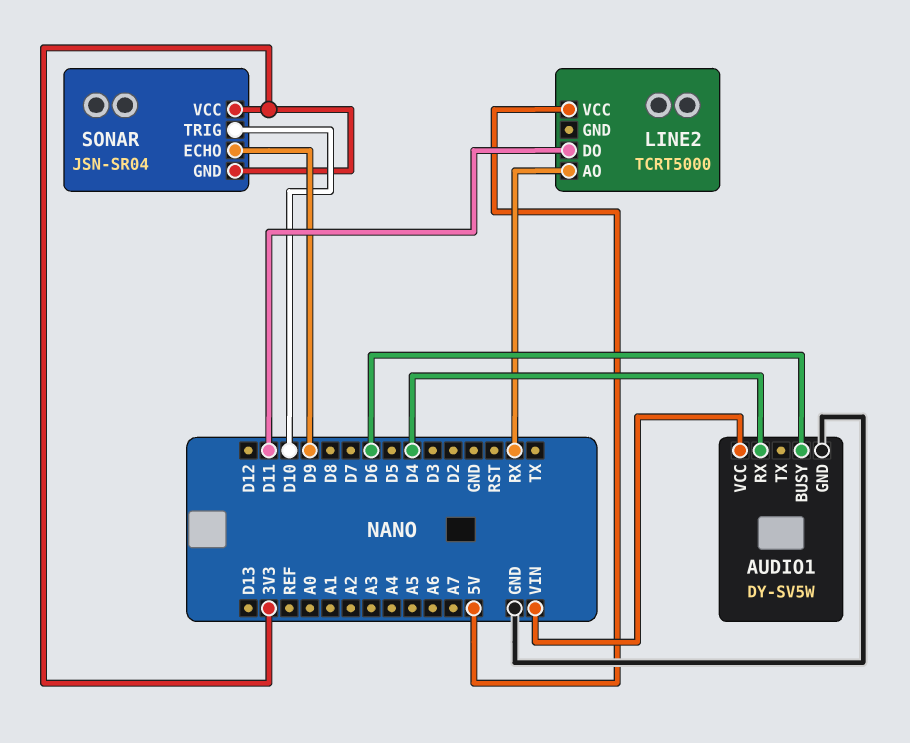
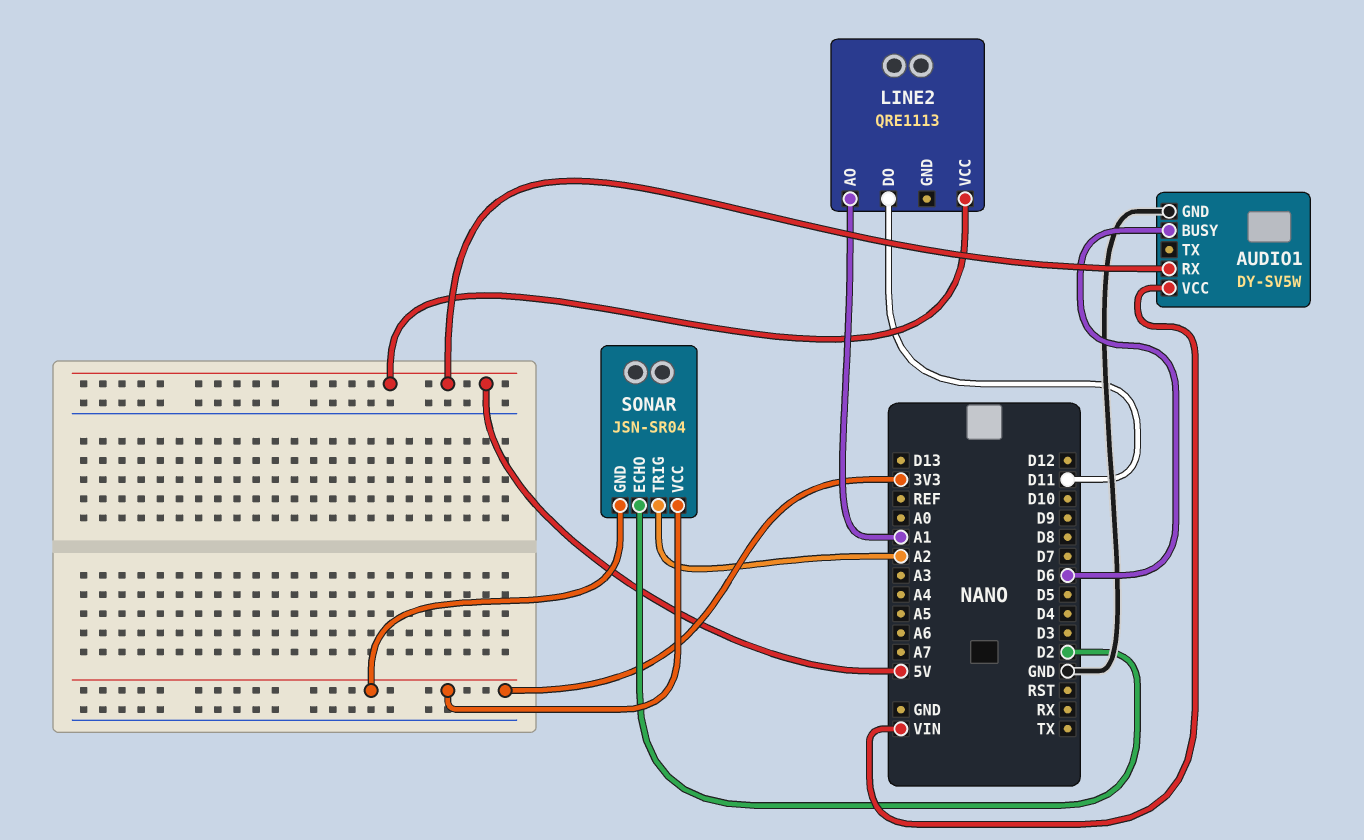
AUDIO1 pin RX: D4 -> 5V
LINE2: TCRT5000 -> QRE1113
LINE2 pin AO: RX -> A1
SONAR pin ECHO: D9 -> D2
SONAR pin TRIG: D10 -> A2

